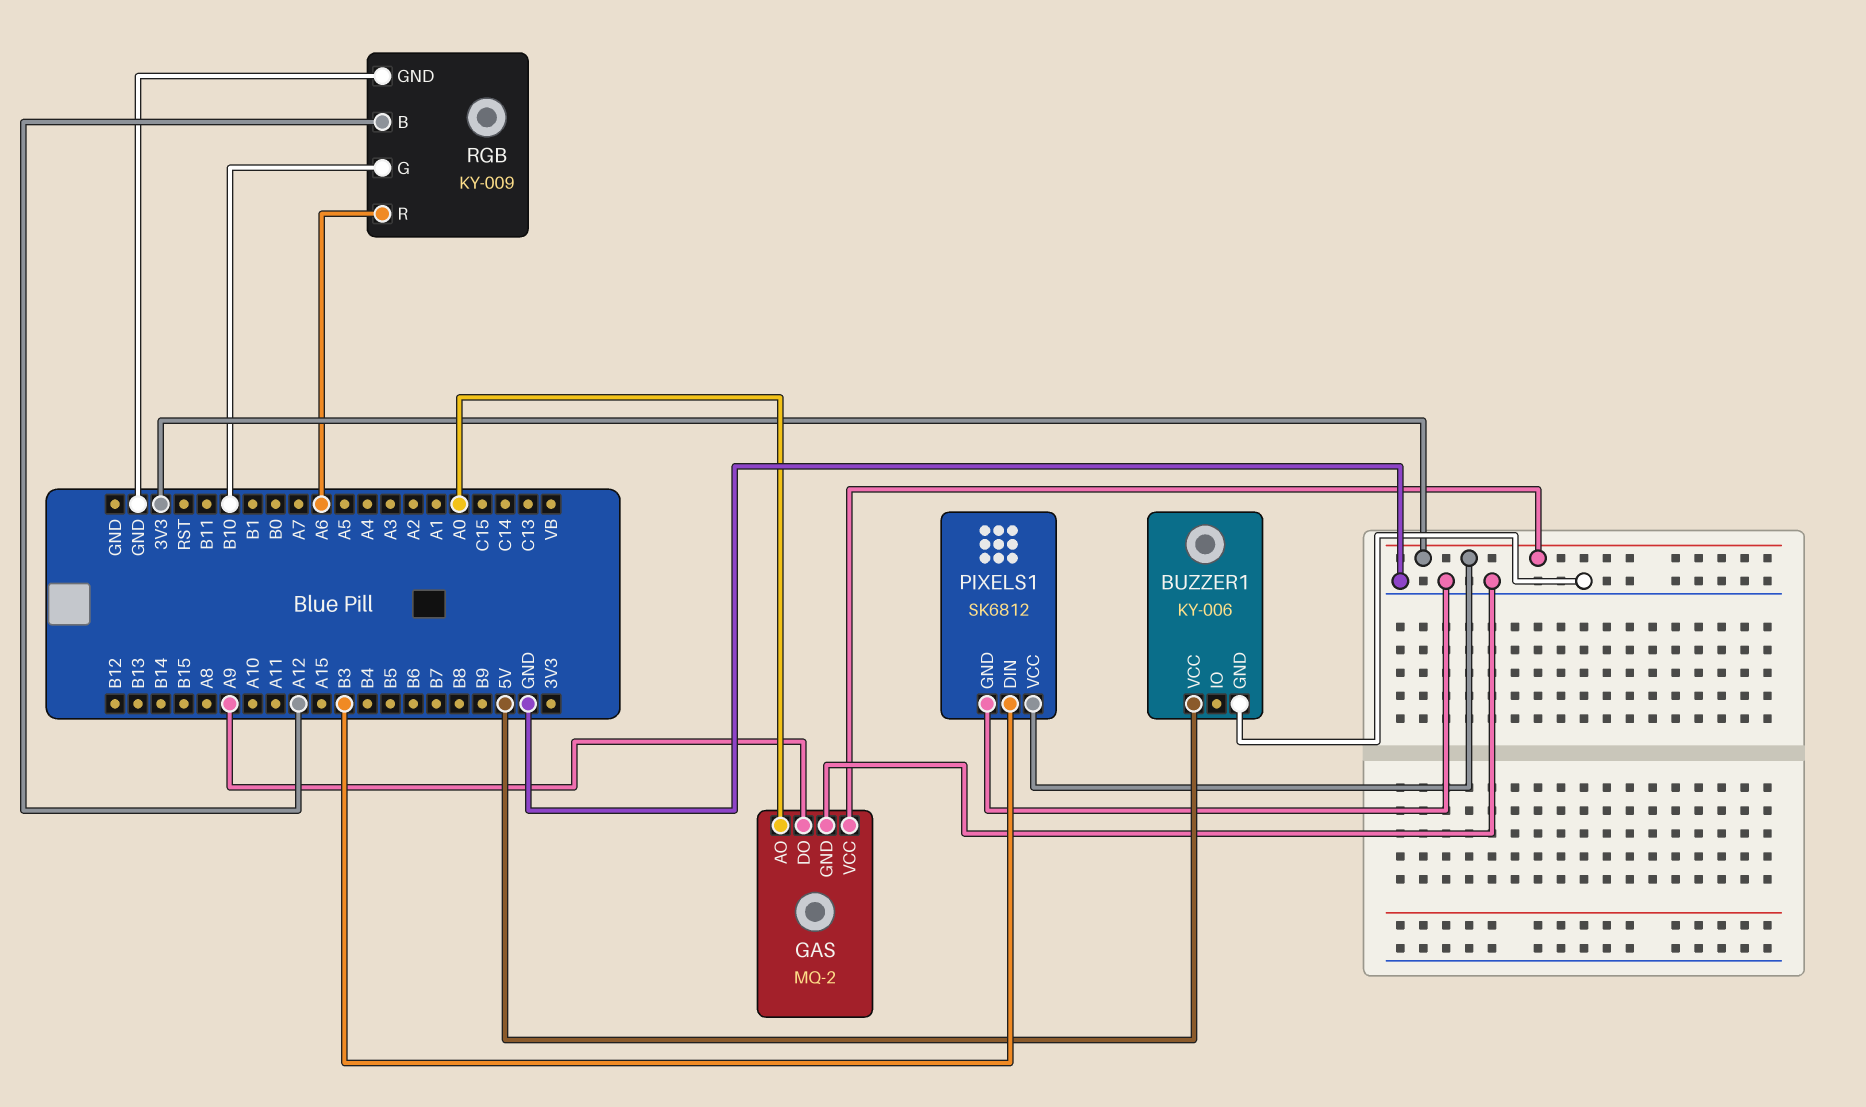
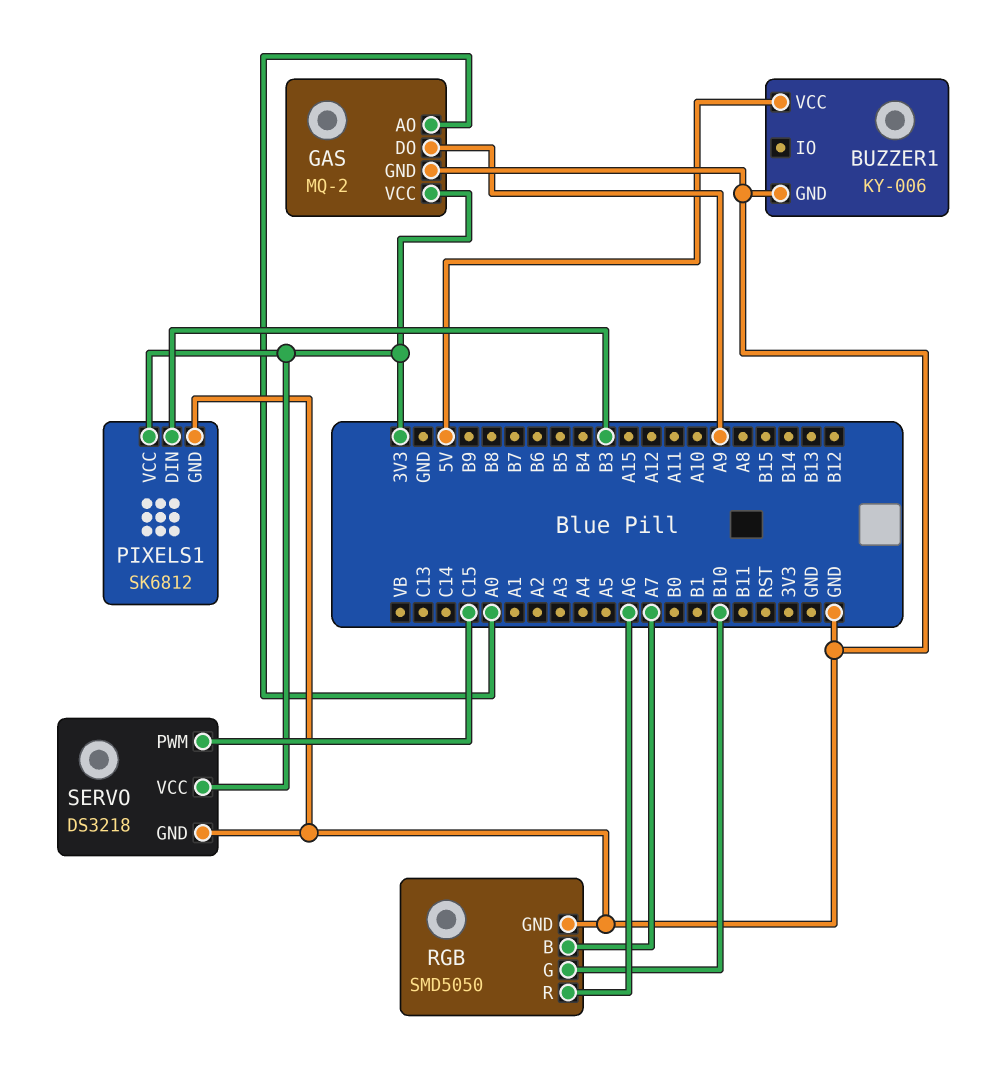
RGB: KY-009 -> SMD5050
RGB pin B: A12 -> A7
SERVO: none -> DS3218
SERVO pin GND: none -> GND
SERVO pin PWM: none -> C15
SERVO pin VCC: none -> 3V3

